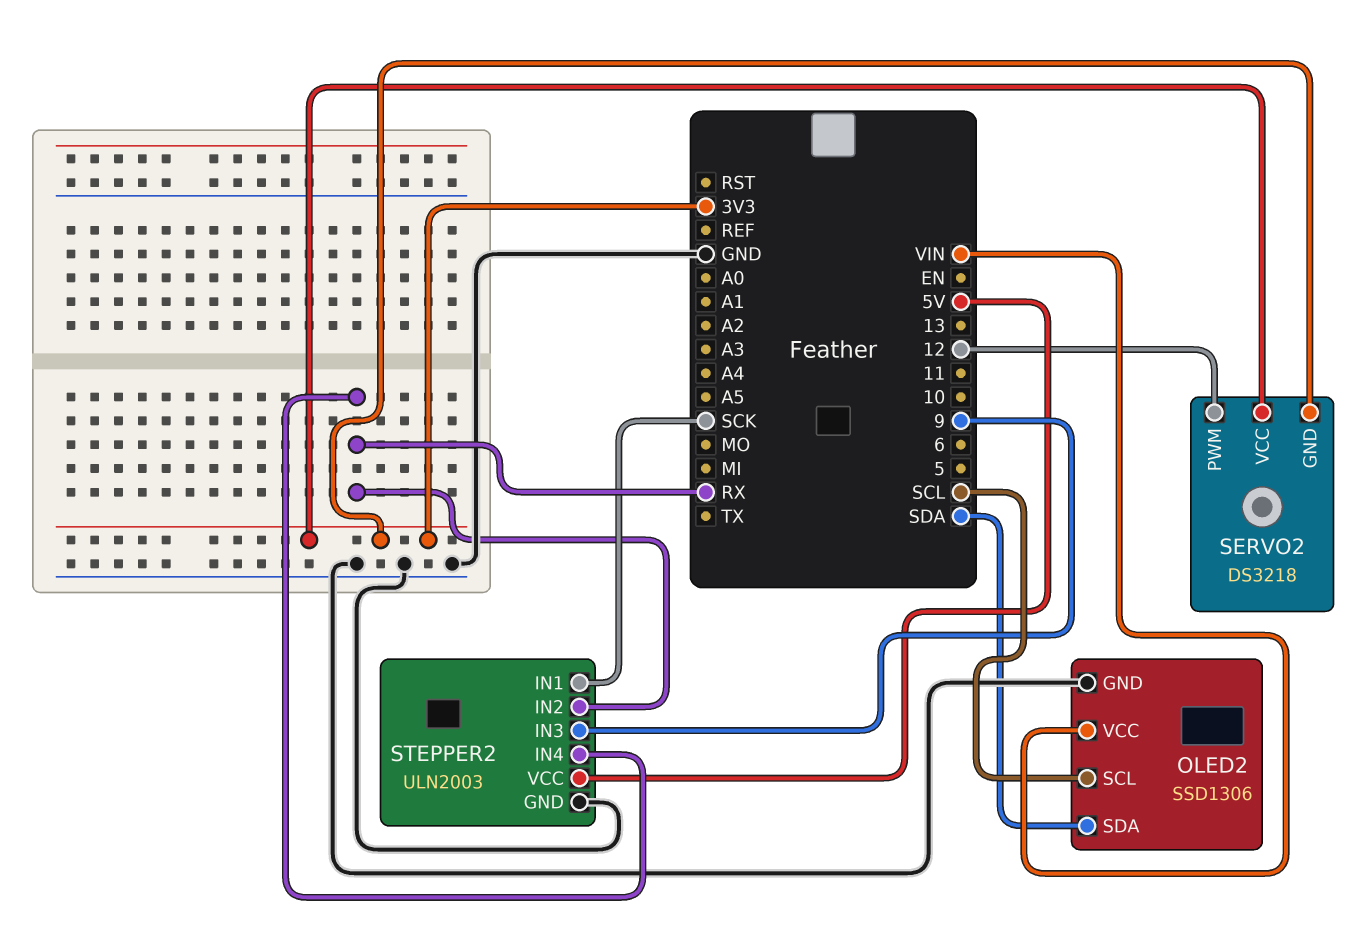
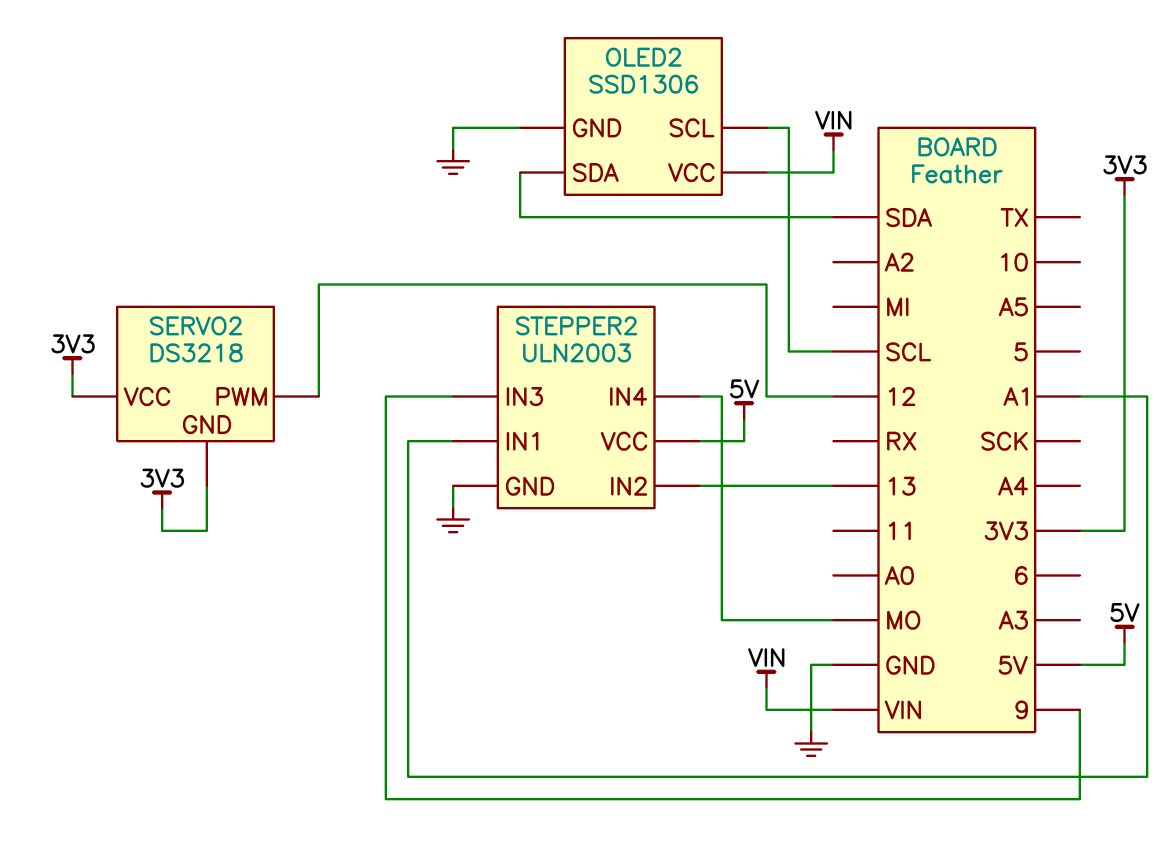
STEPPER2 pin IN1: SCK -> A1
STEPPER2 pin IN2: RX -> 13
STEPPER2 pin IN4: RX -> MO

